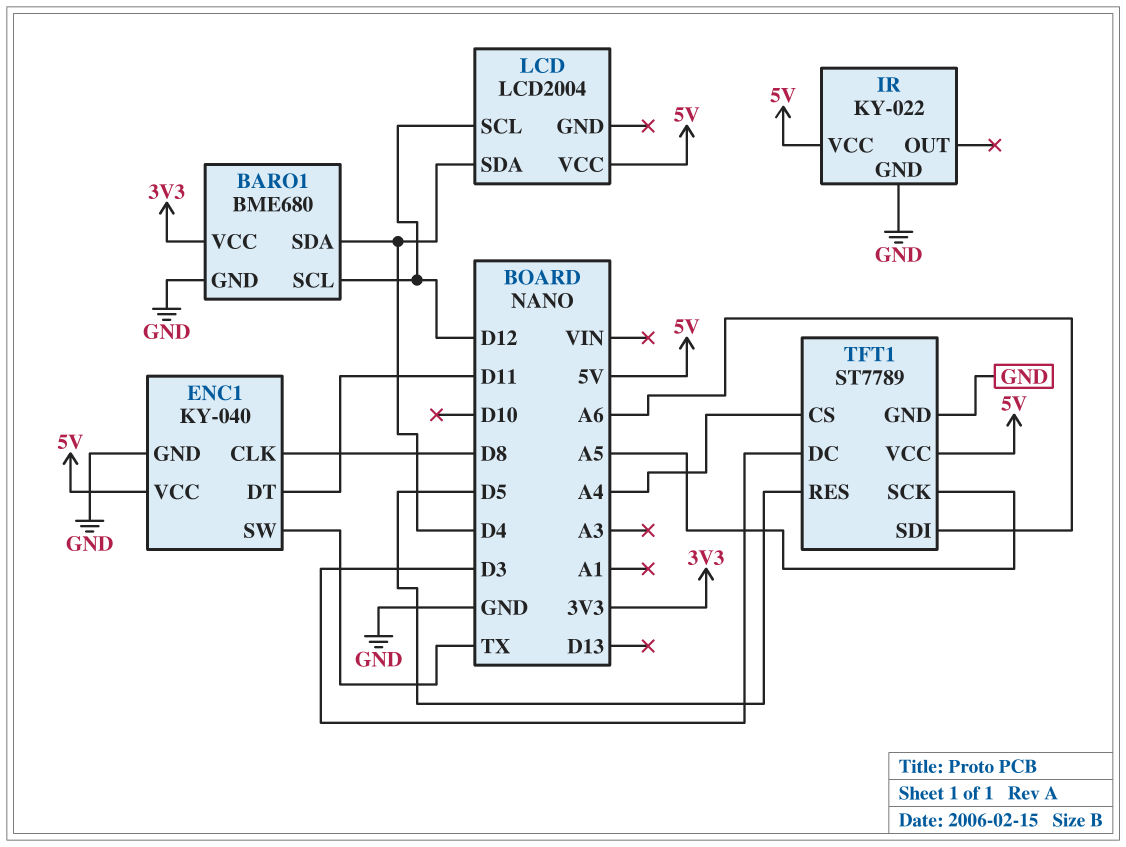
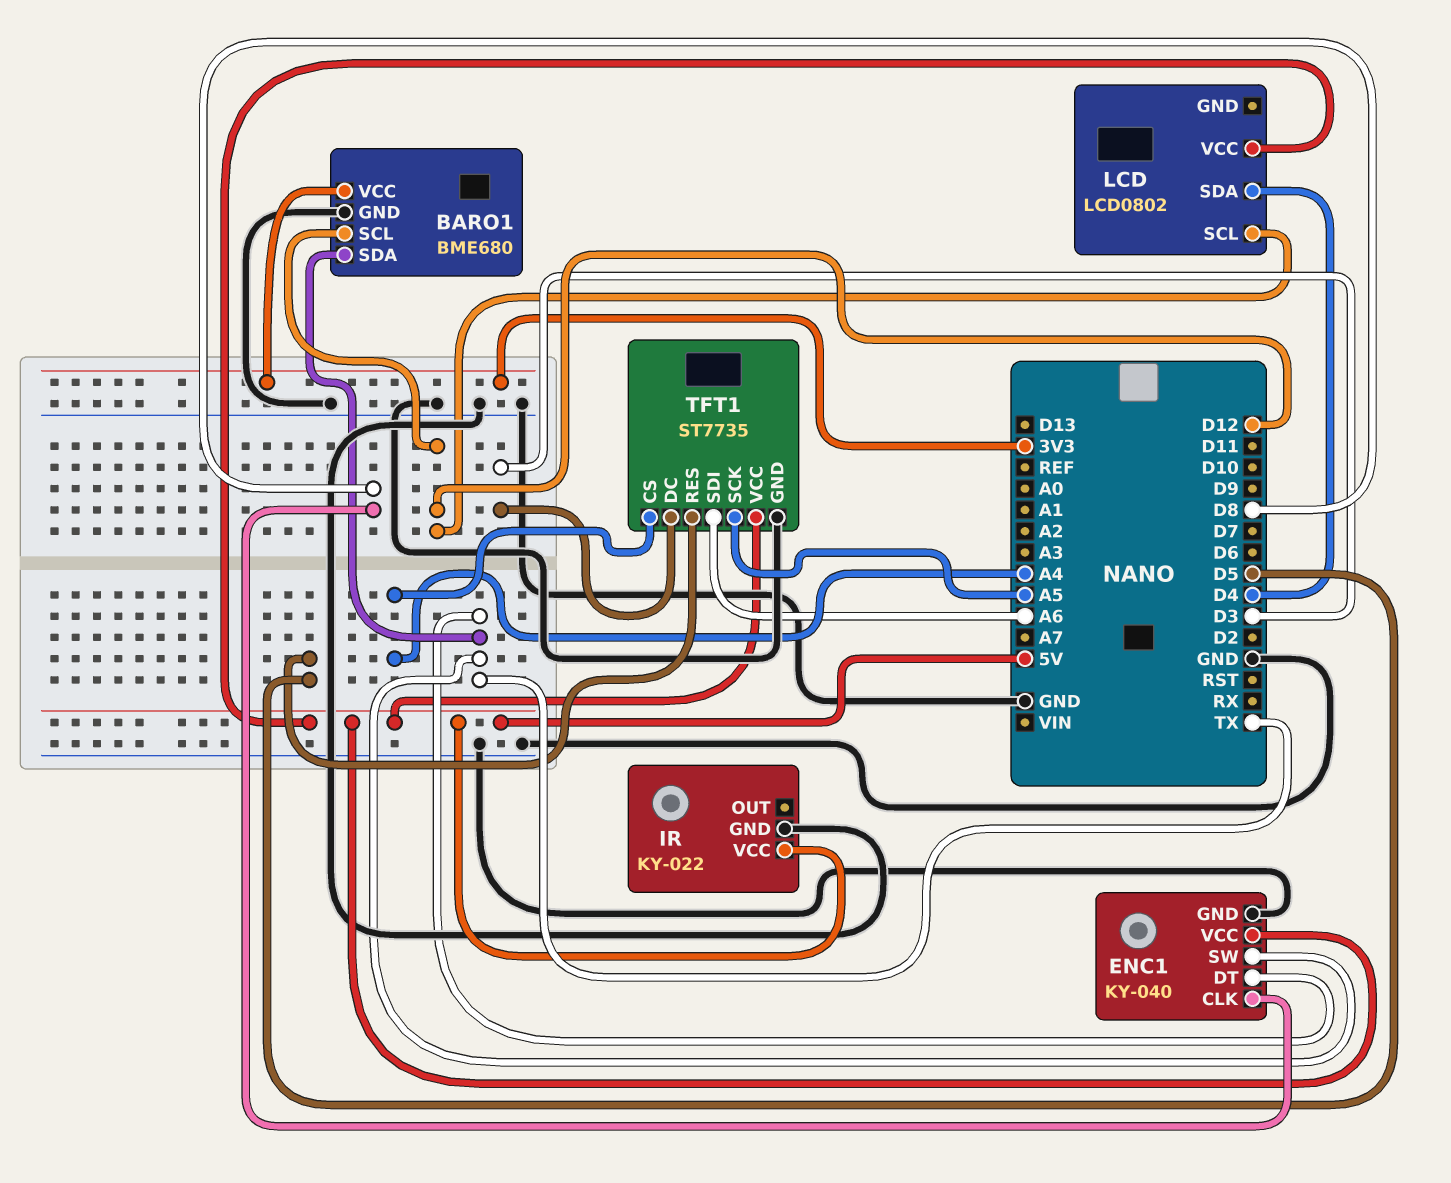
BARO1 pin SDA: D4 -> TX
ENC1 pin DT: D11 -> TX
LCD: LCD2004 -> LCD0802
TFT1: ST7789 -> ST7735

